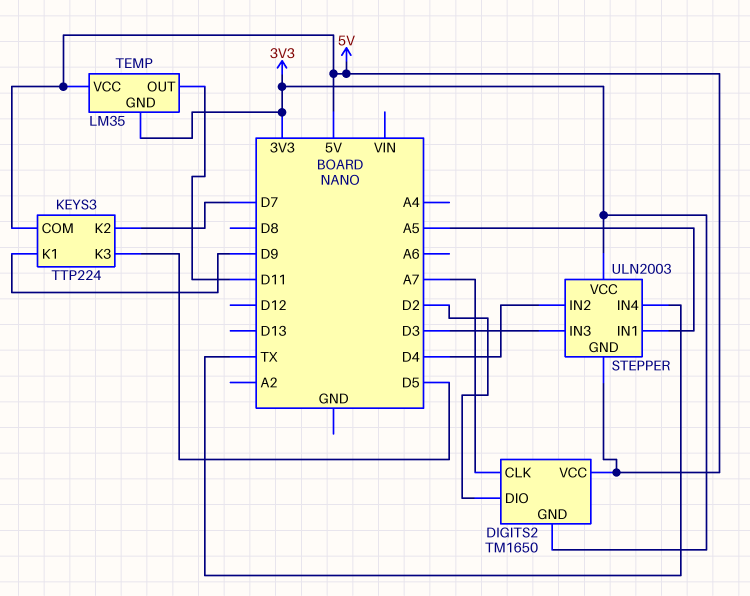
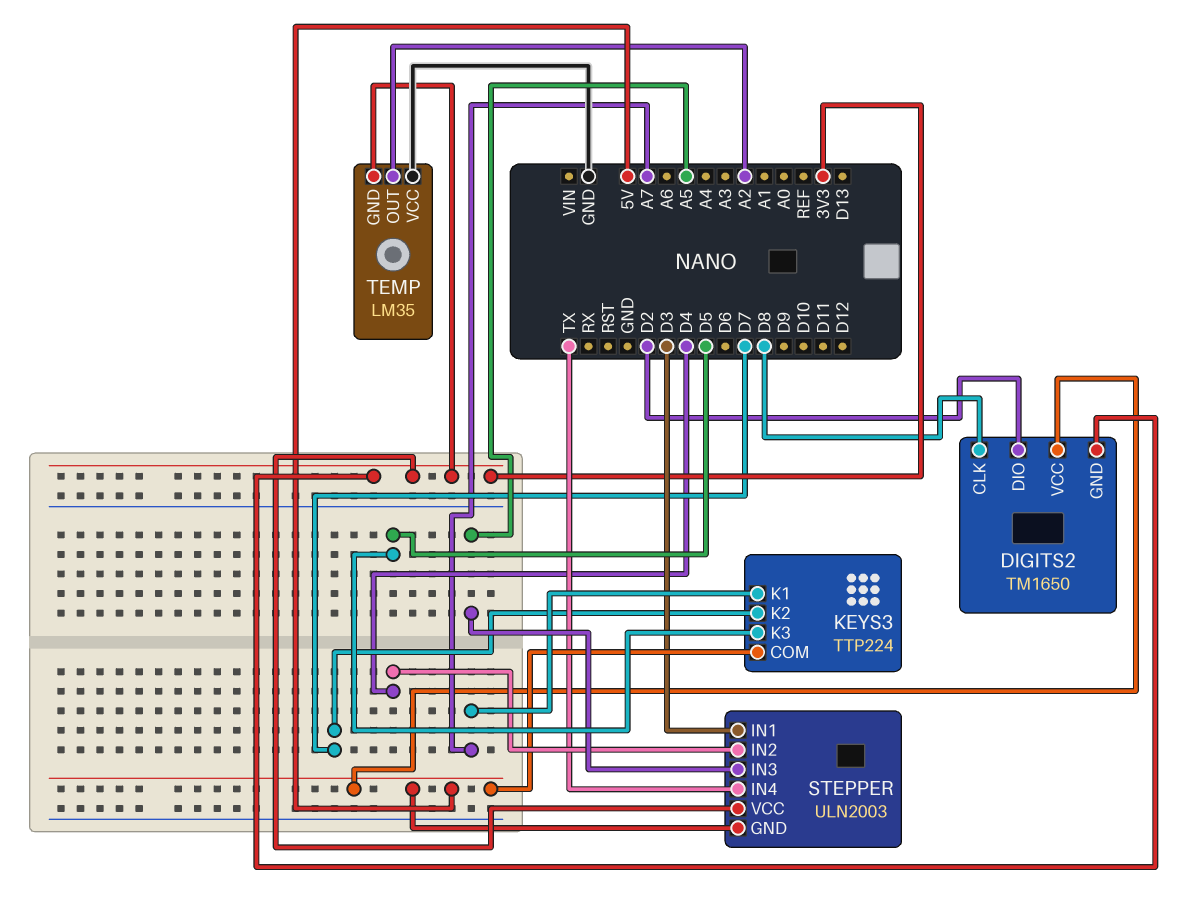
DIGITS2 pin CLK: A7 -> D8
KEYS3 pin K1: D9 -> A7
STEPPER pin IN1: A5 -> D3
STEPPER pin IN3: D3 -> A5
TEMP pin OUT: D11 -> A2
TEMP pin VCC: 5V -> GND

